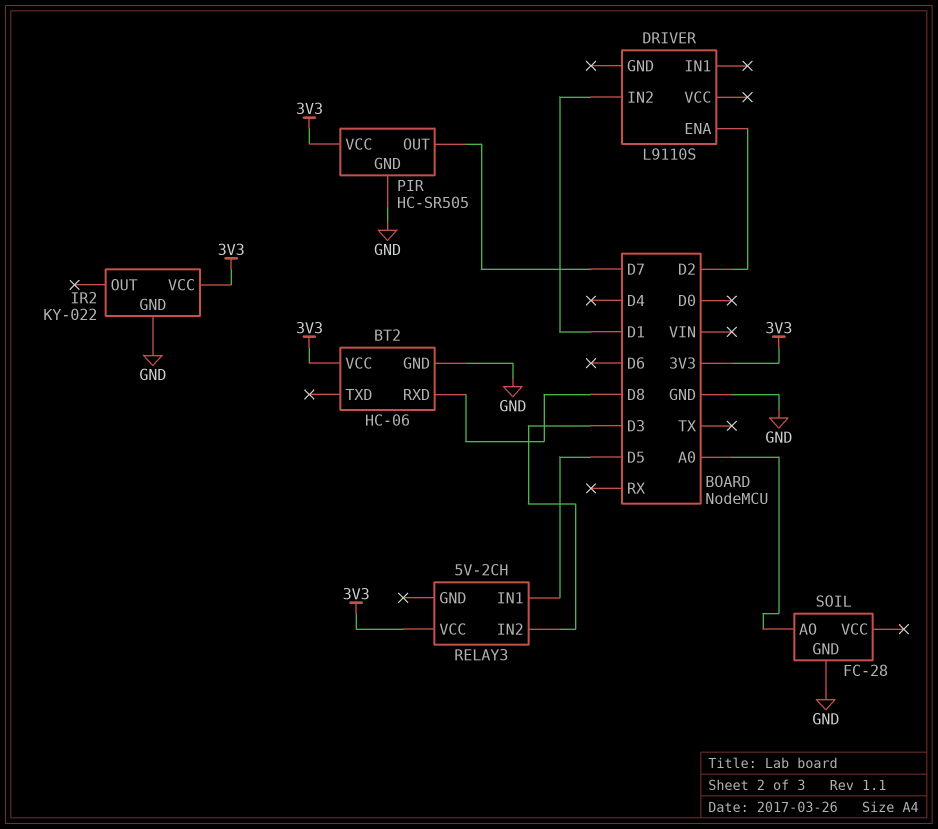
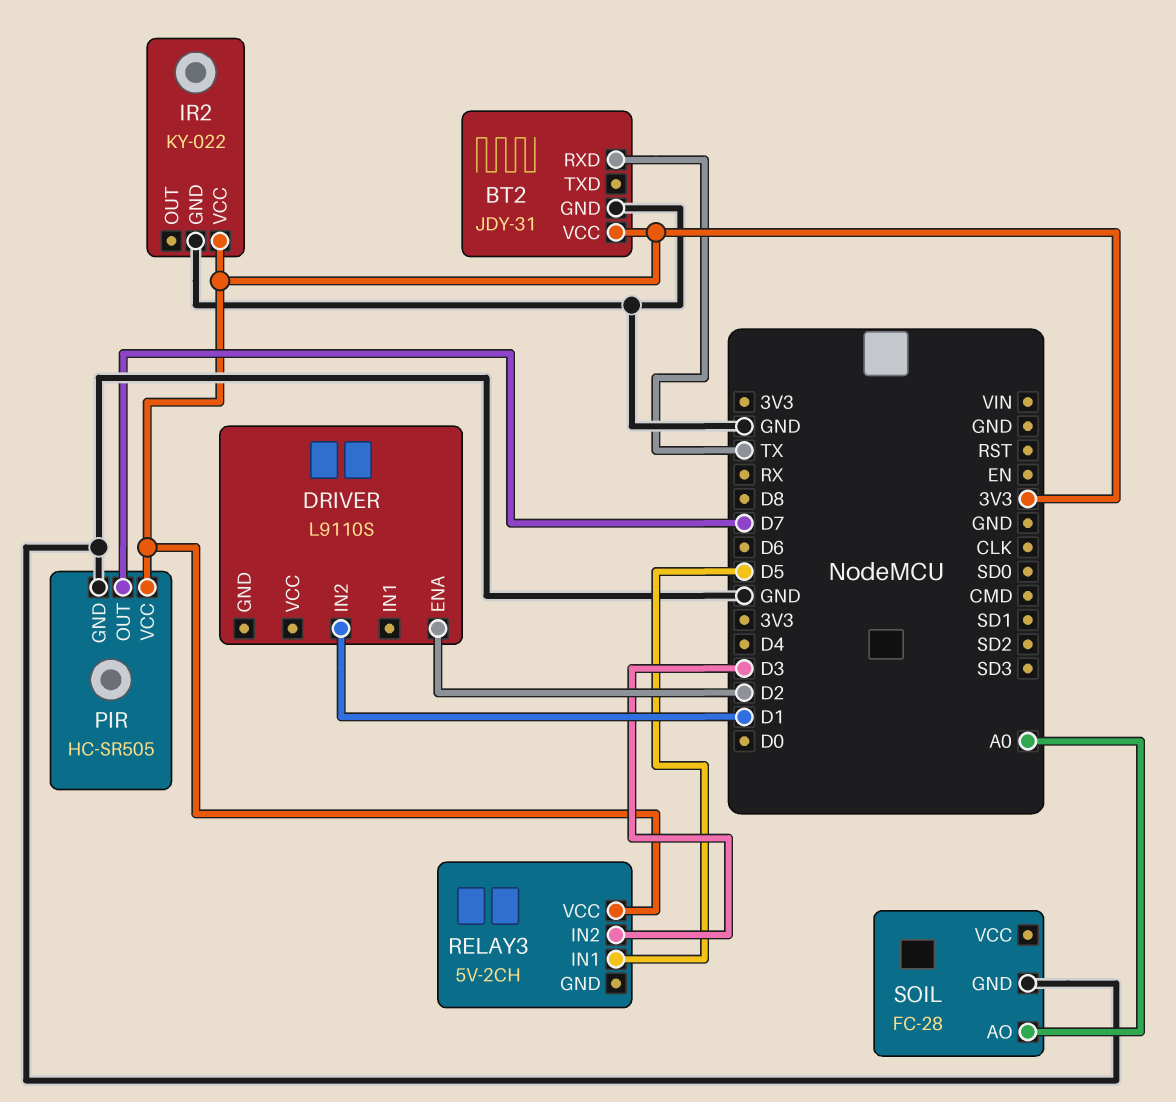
BT2: HC-06 -> JDY-31
BT2 pin RXD: D8 -> TX

